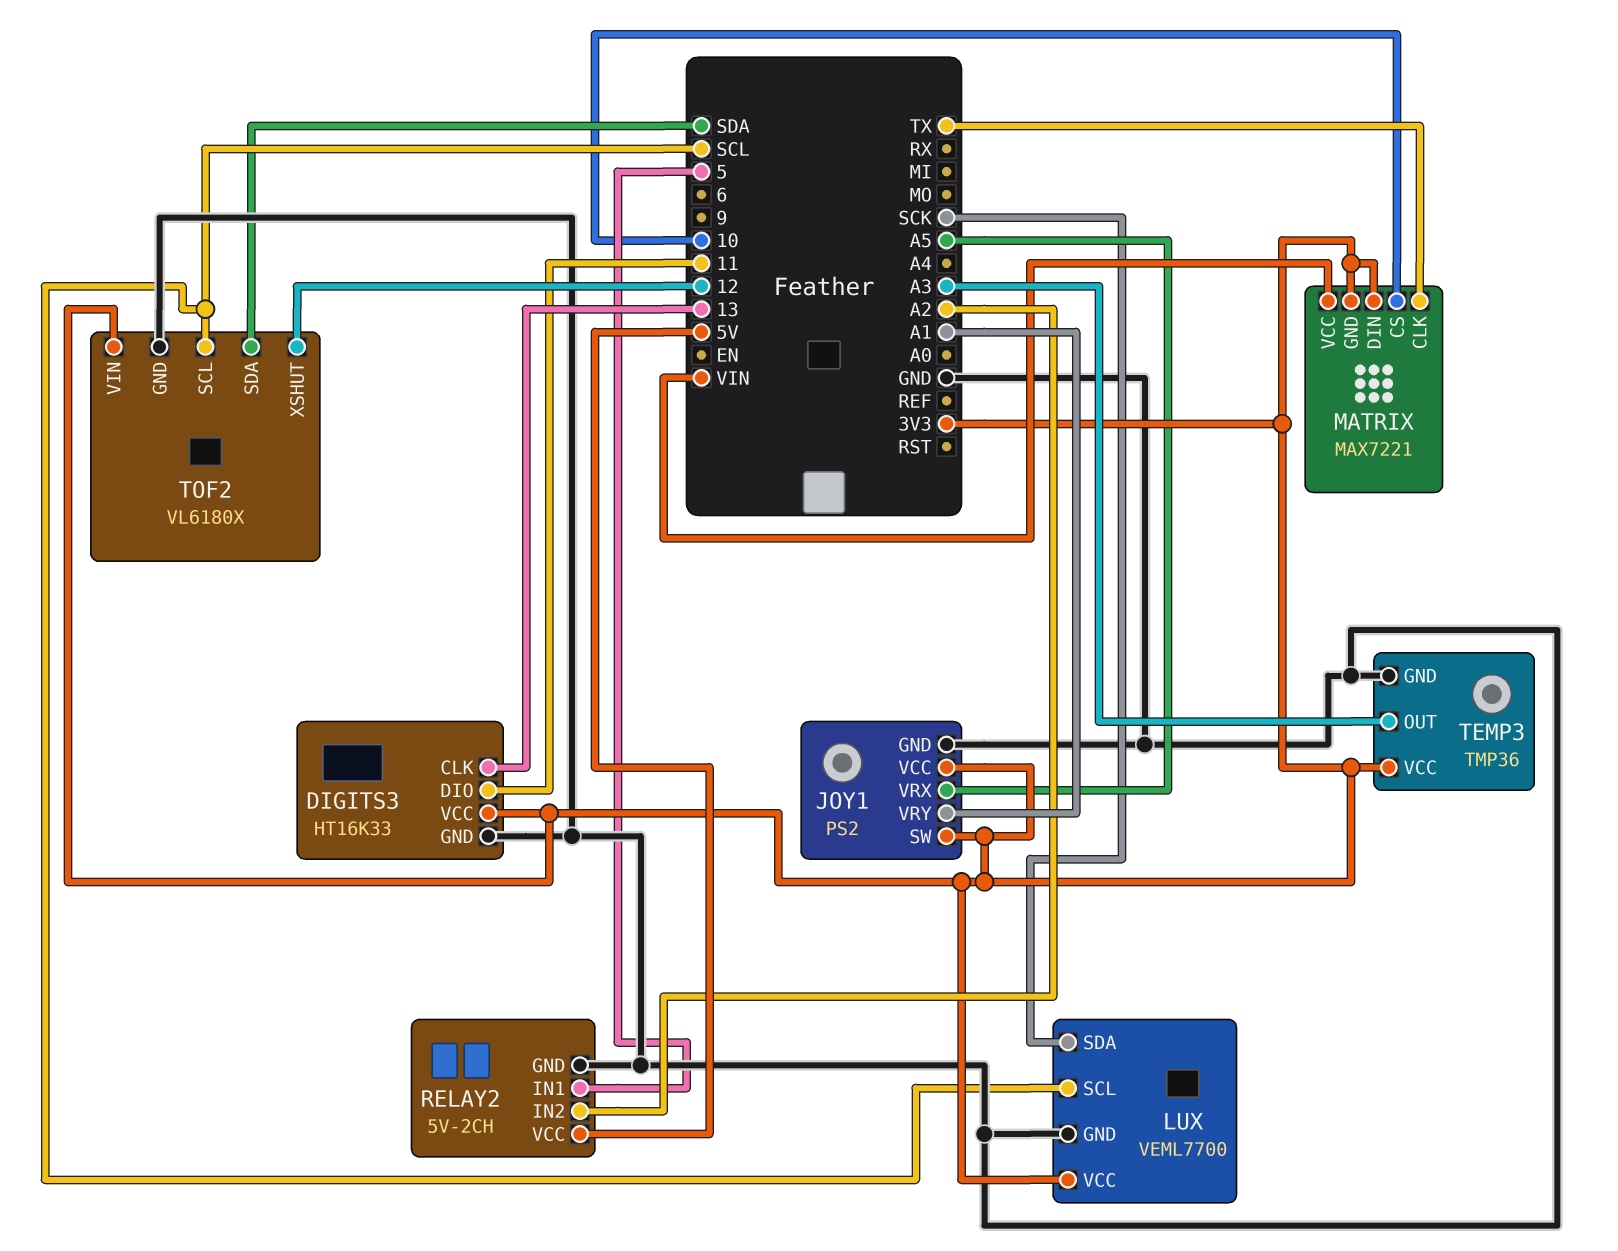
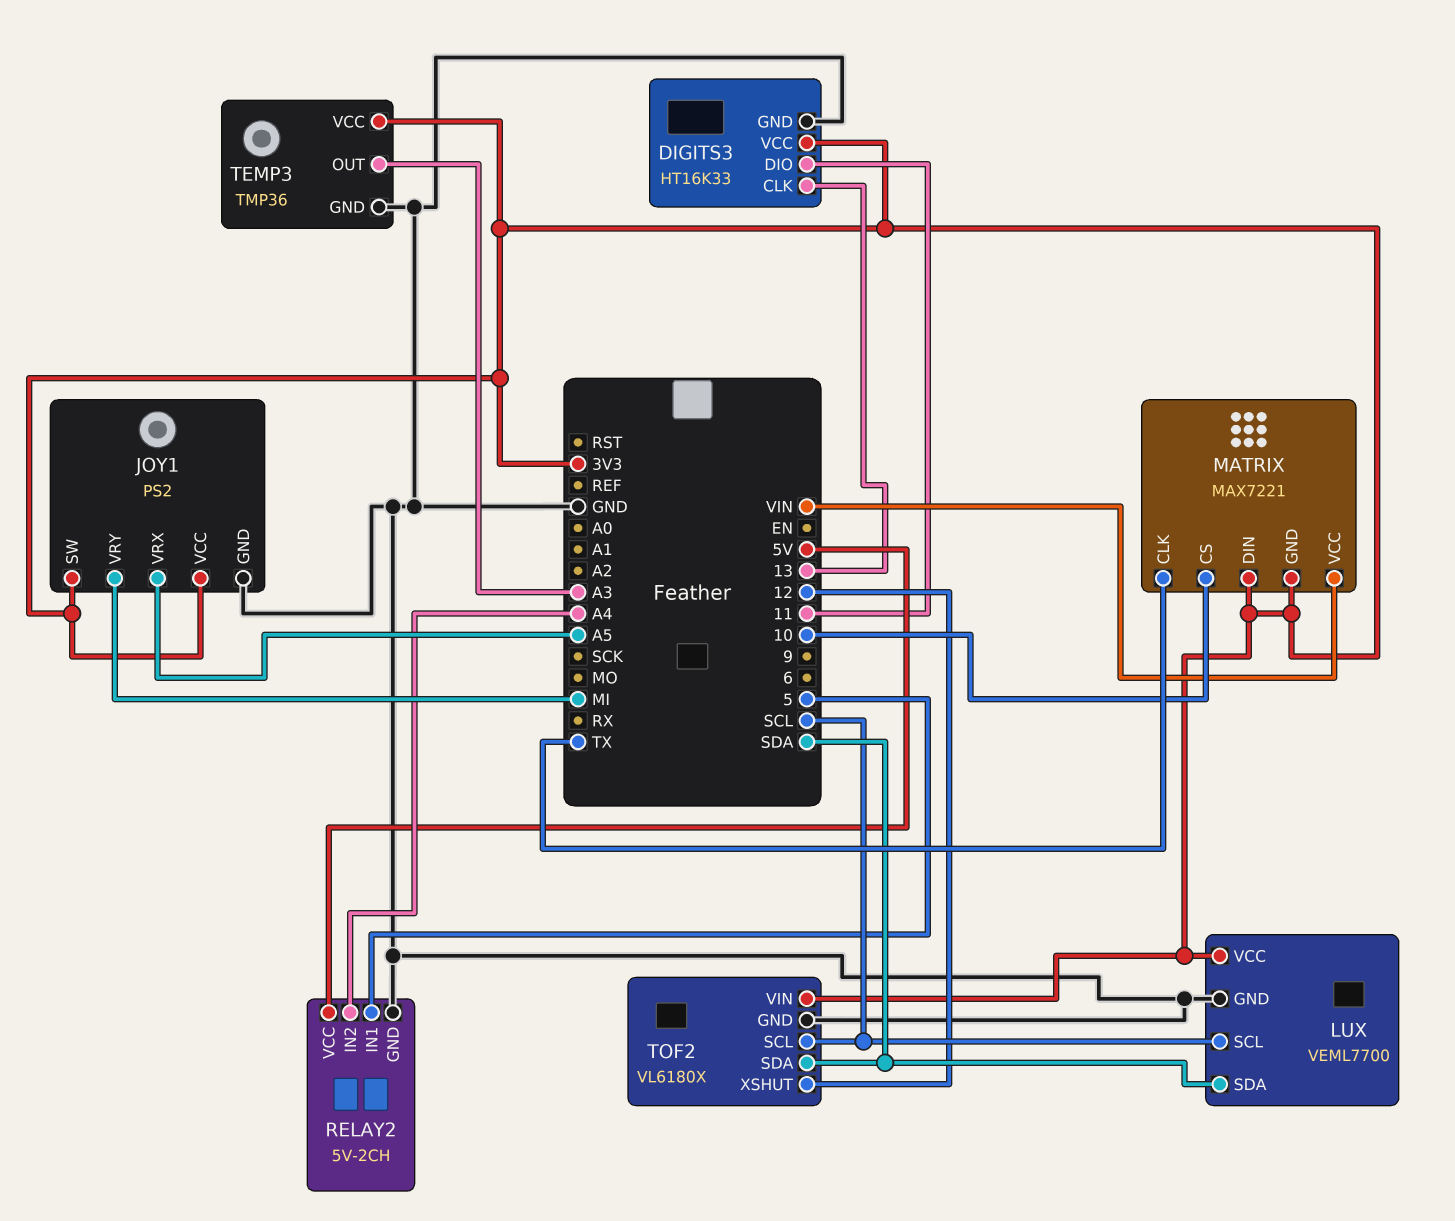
JOY1 pin VRY: A1 -> MI
LUX pin SDA: SCK -> SDA
RELAY2 pin IN2: A2 -> A4

